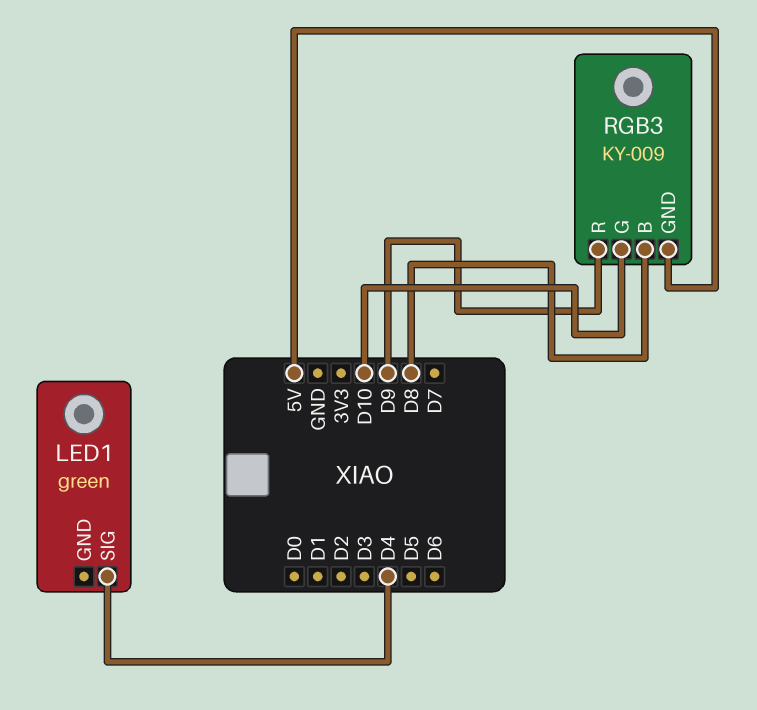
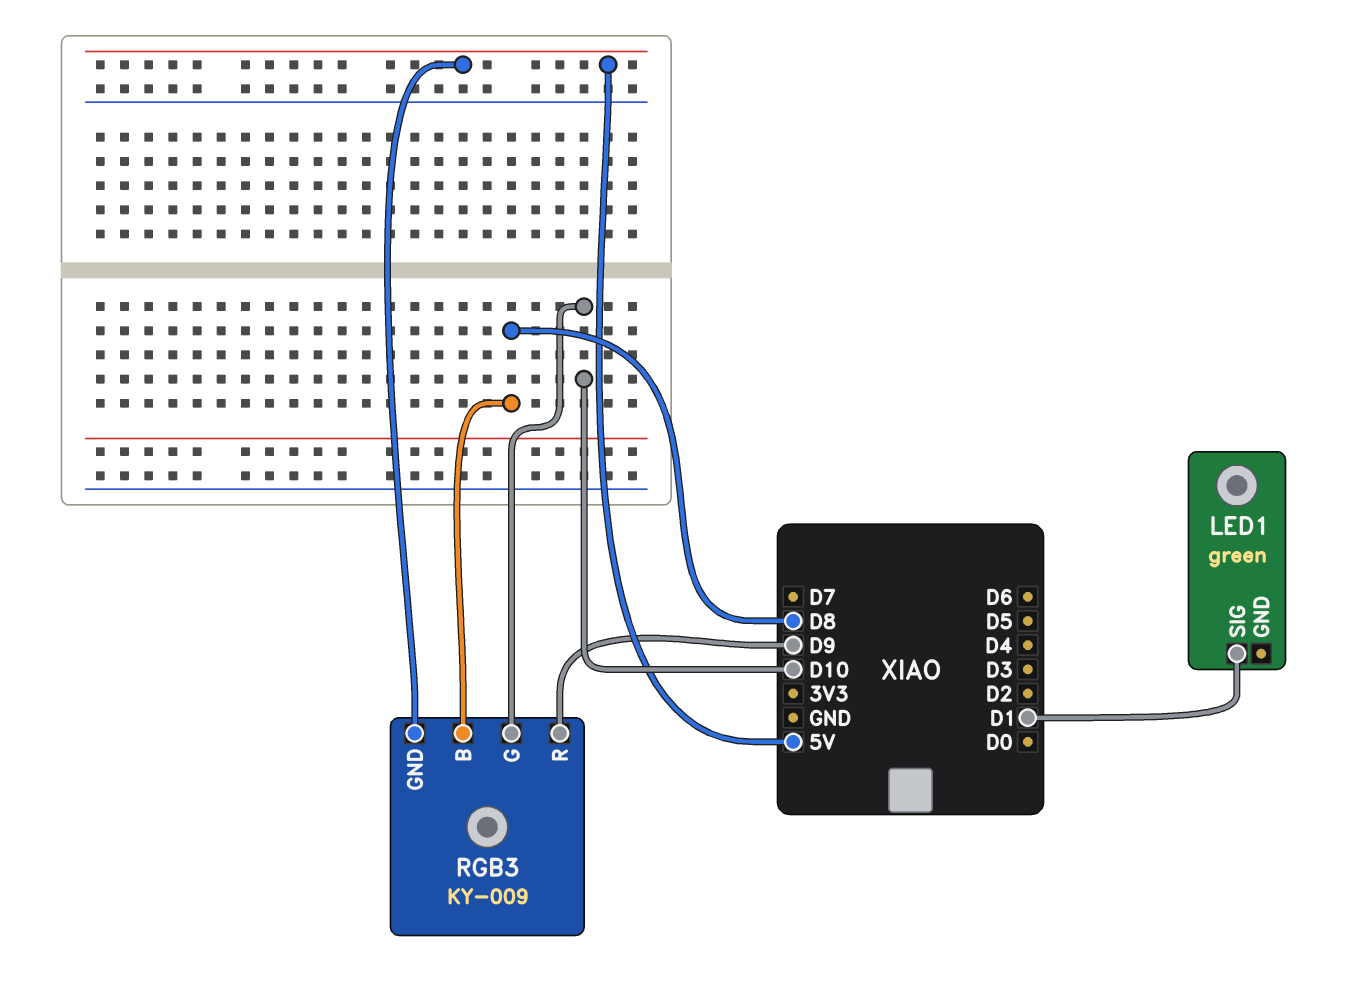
LED1 pin SIG: D4 -> D1

